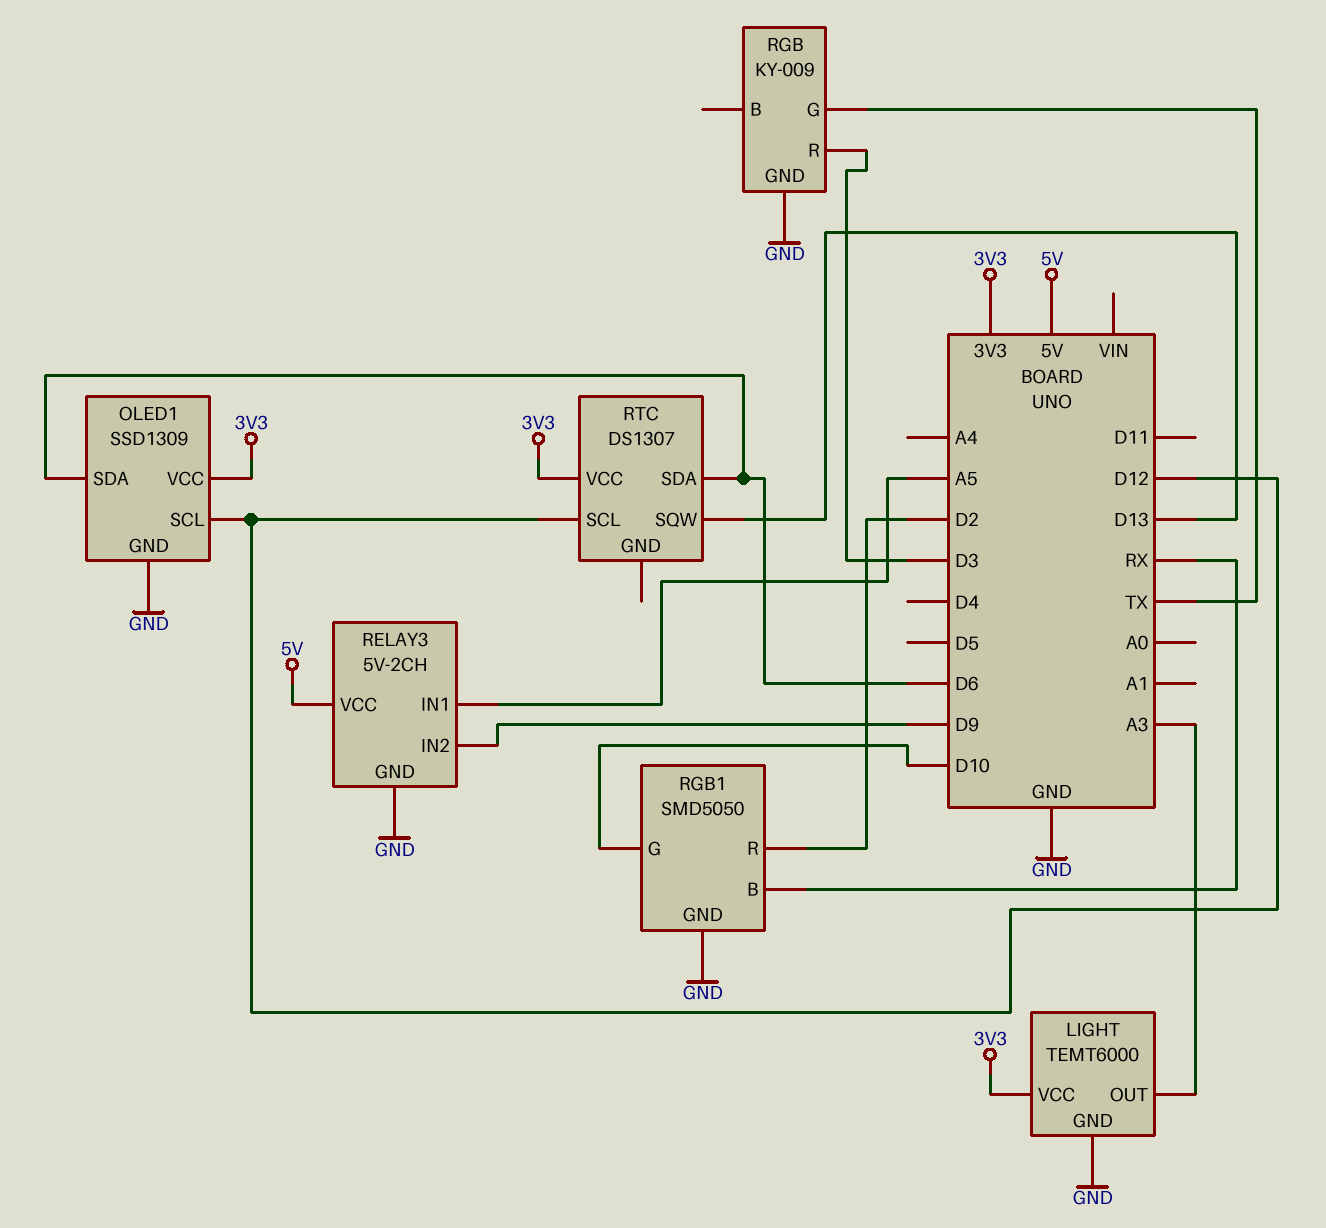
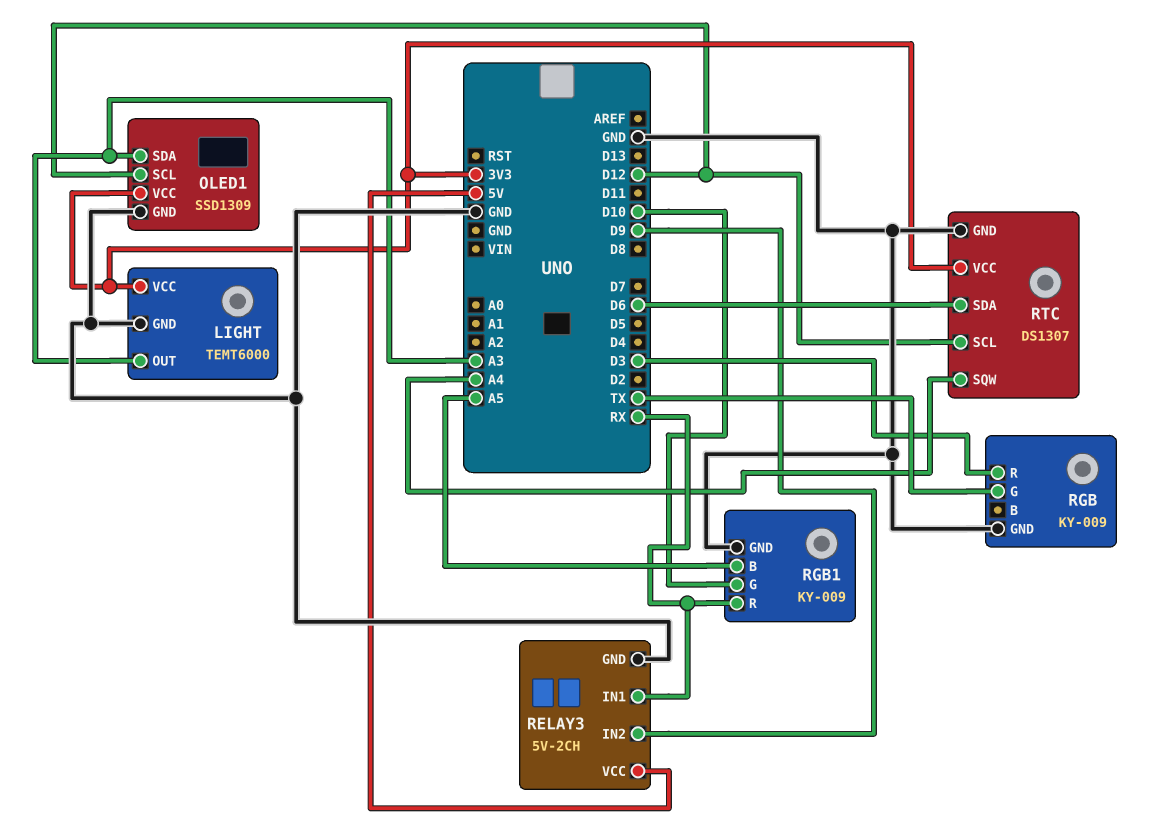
OLED1 pin SDA: D6 -> A3
RELAY3 pin IN1: A5 -> RX
RGB1: SMD5050 -> KY-009
RGB1 pin B: RX -> A5
RGB1 pin R: D2 -> RX
RTC pin GND: none -> GND
RTC pin SQW: D13 -> A4

